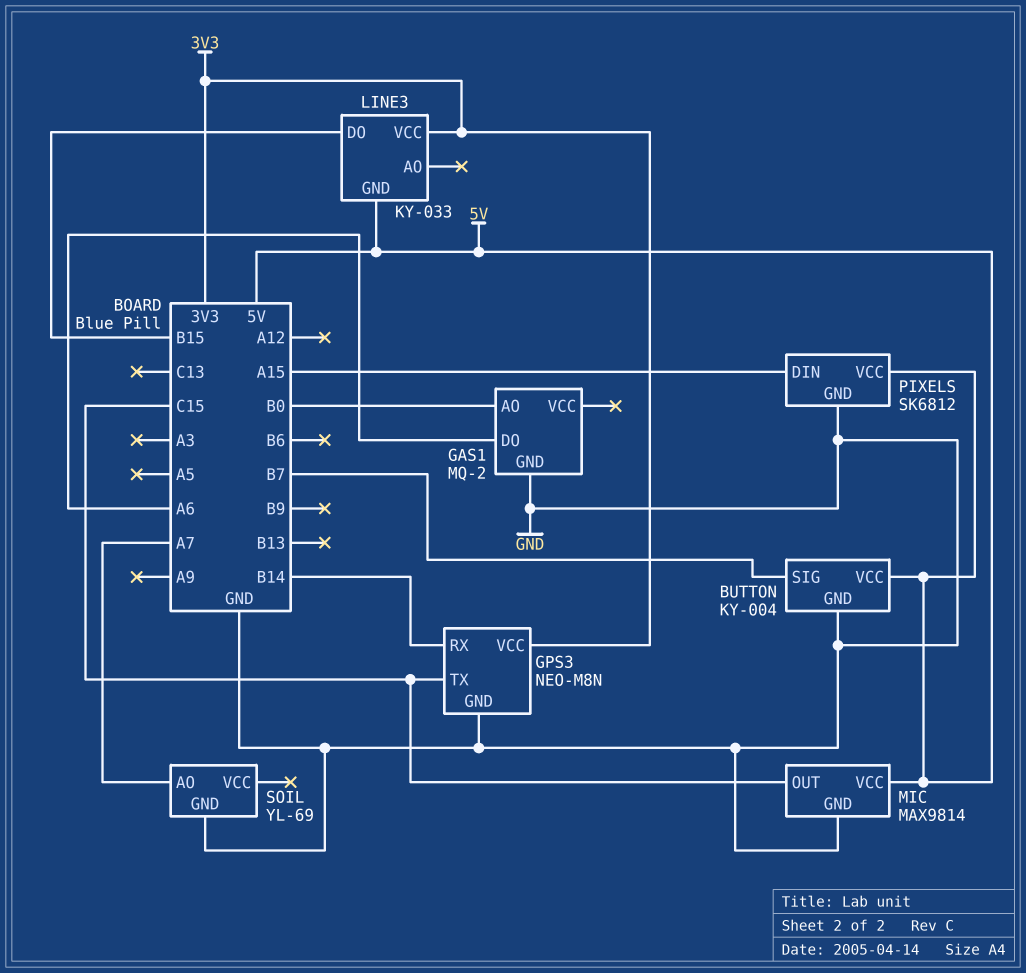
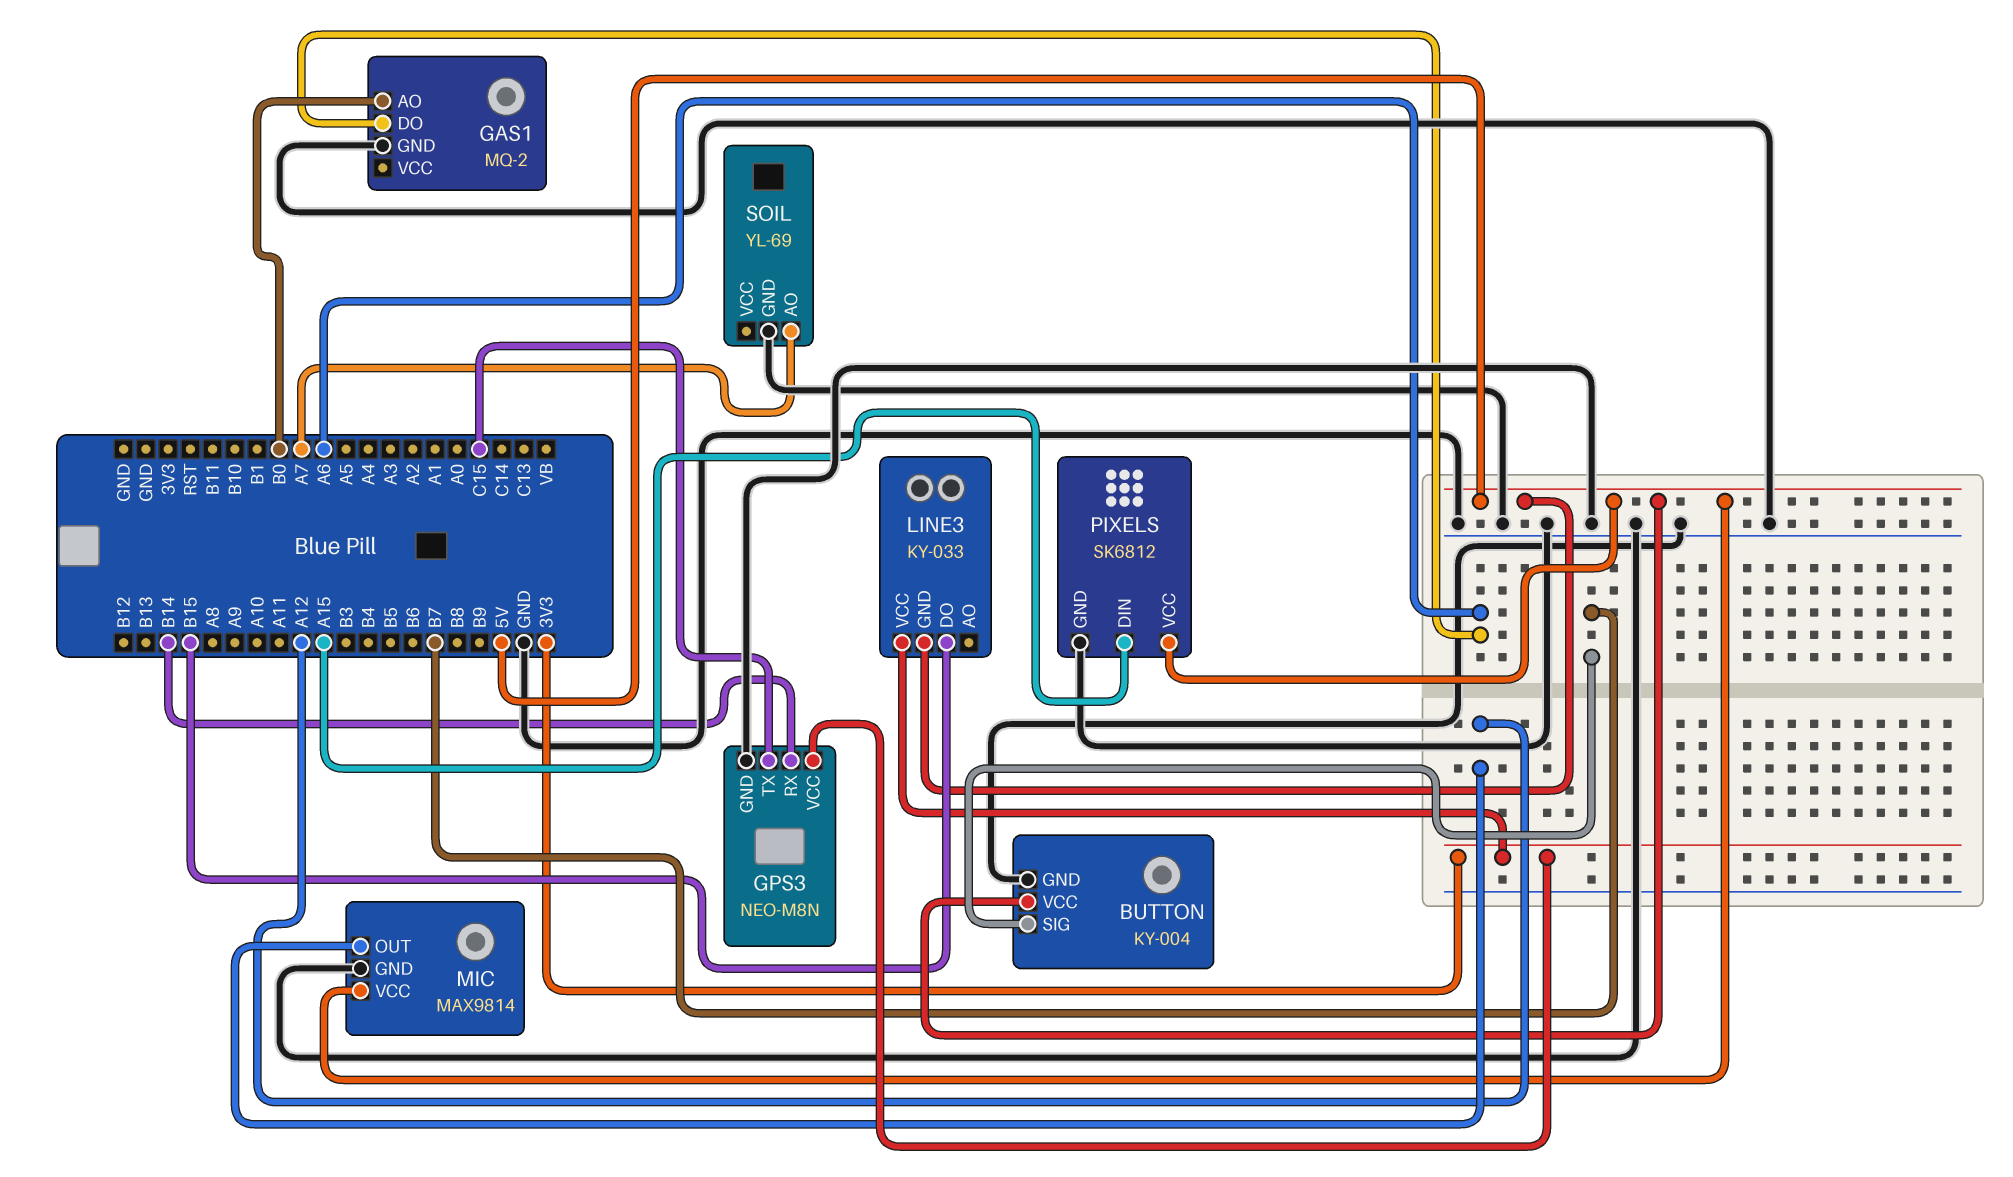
MIC pin OUT: C15 -> A12

